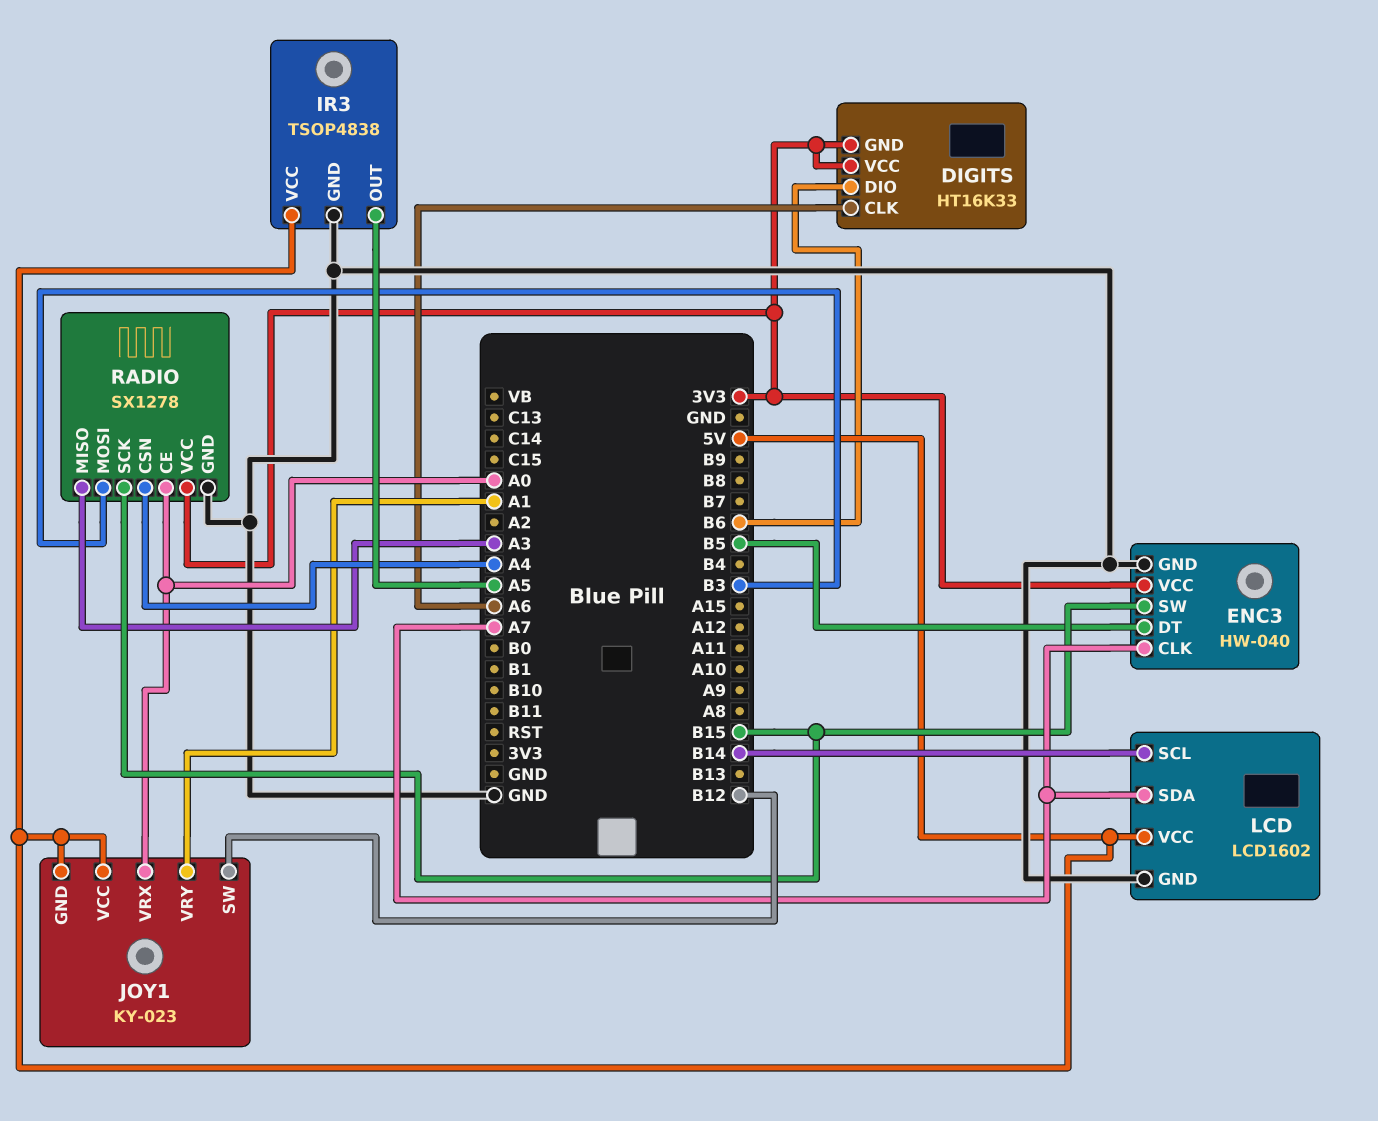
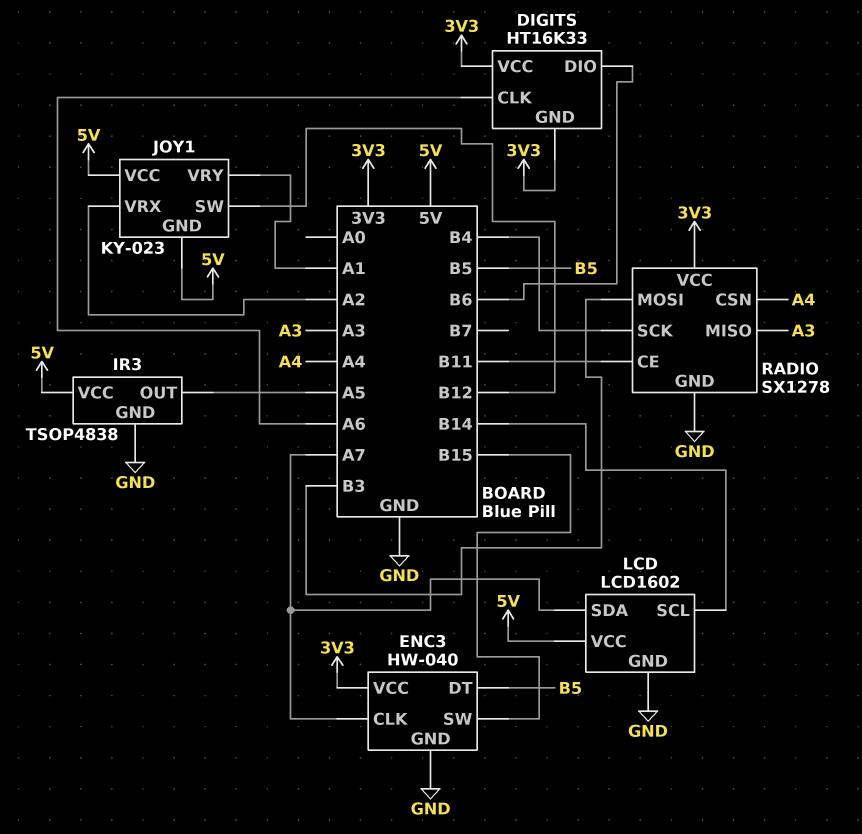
JOY1 pin VRX: A0 -> A2
RADIO pin CE: A0 -> B11
RADIO pin SCK: B15 -> B4

